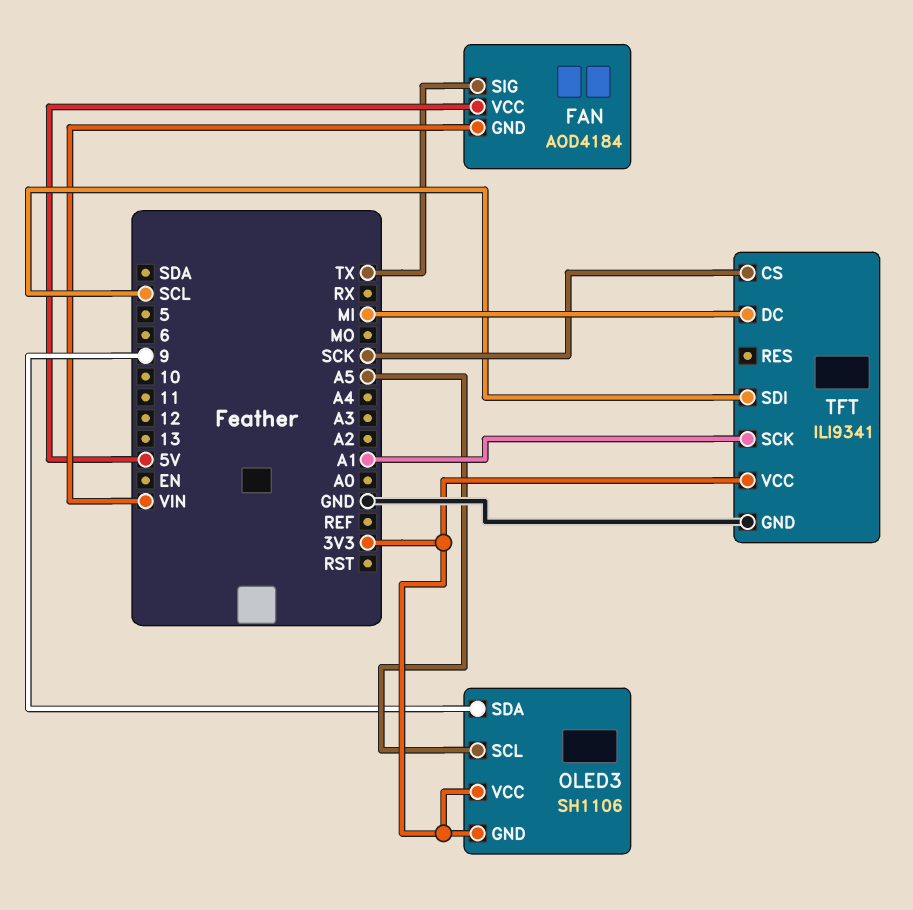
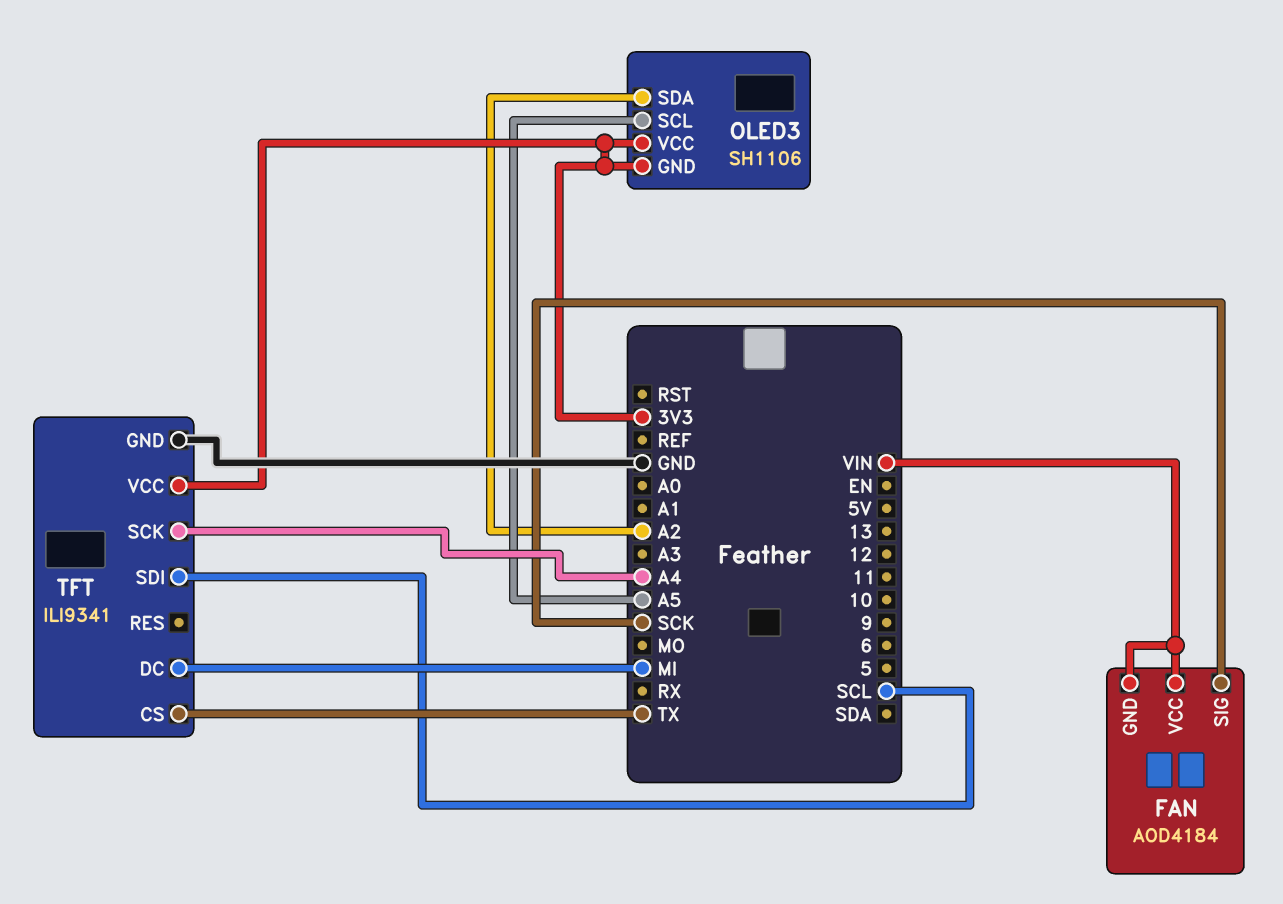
FAN pin SIG: TX -> SCK
FAN pin VCC: 5V -> VIN
OLED3 pin SDA: 9 -> A2
TFT pin CS: SCK -> TX
TFT pin SCK: A1 -> A4

